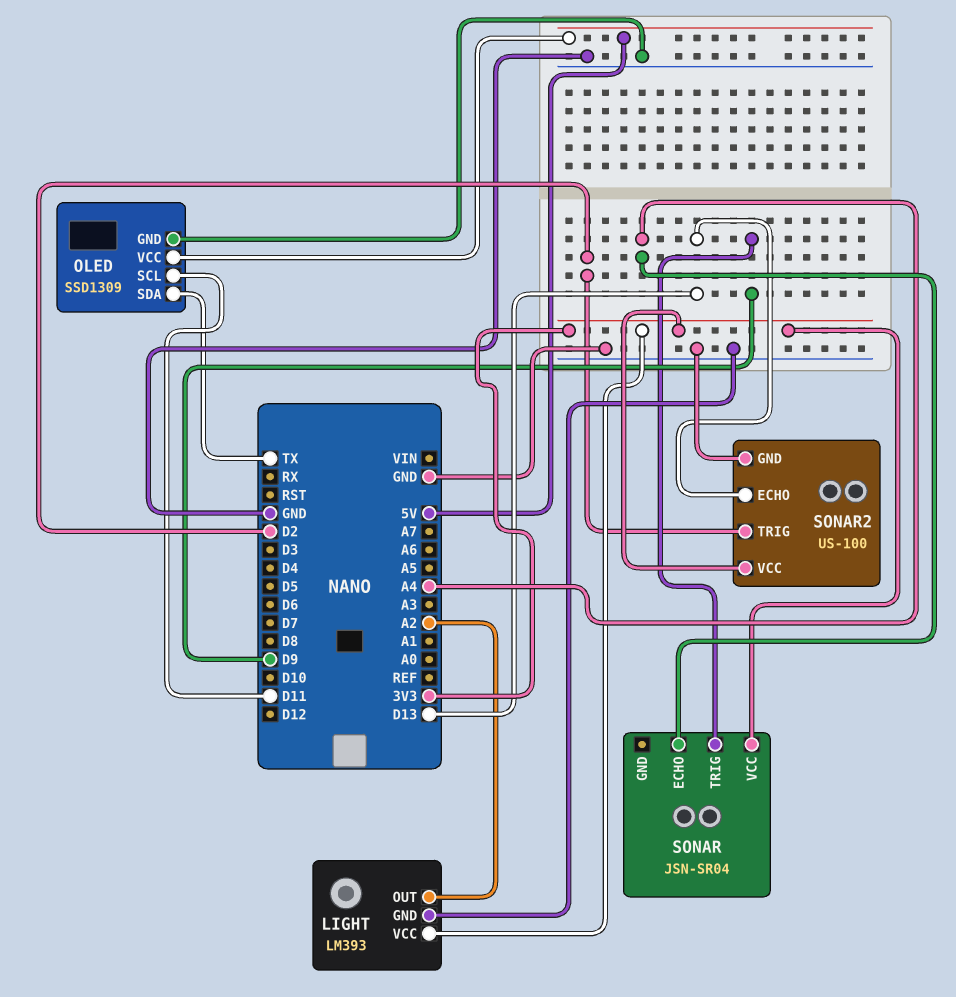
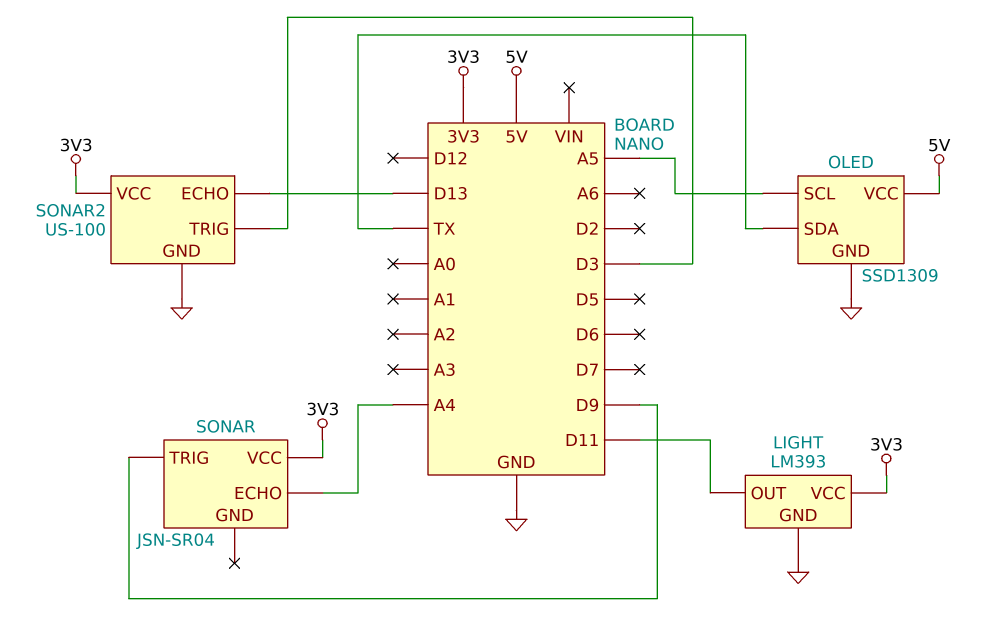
LIGHT pin OUT: A2 -> D11
OLED pin SCL: D11 -> A5
SONAR2 pin TRIG: D2 -> D3

